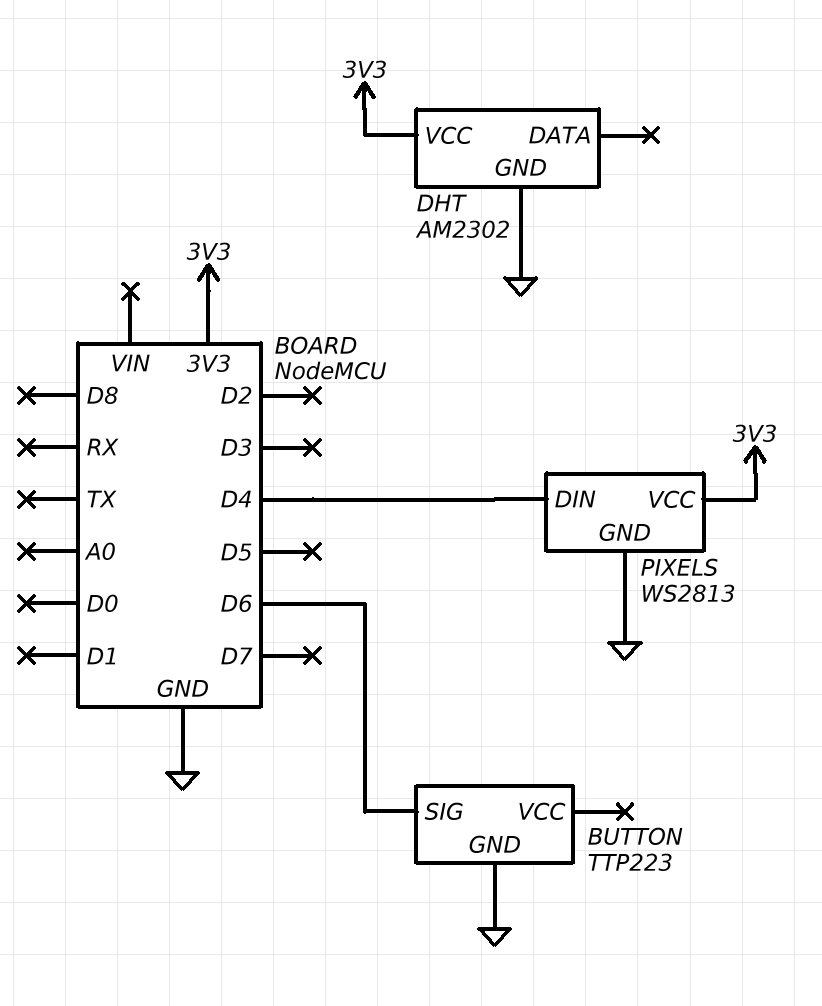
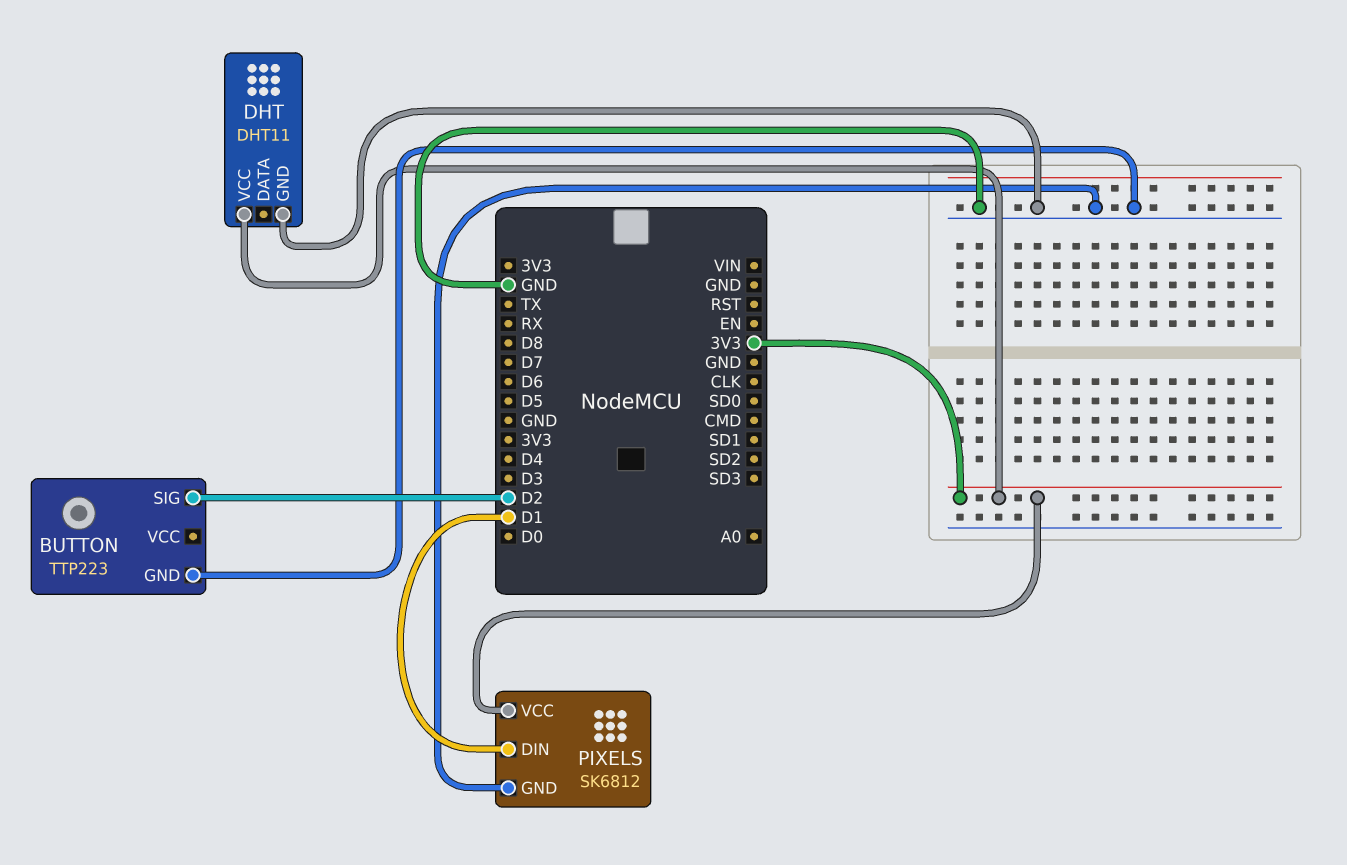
BUTTON pin SIG: D6 -> D2
DHT: AM2302 -> DHT11
PIXELS: WS2813 -> SK6812
PIXELS pin DIN: D4 -> D1

